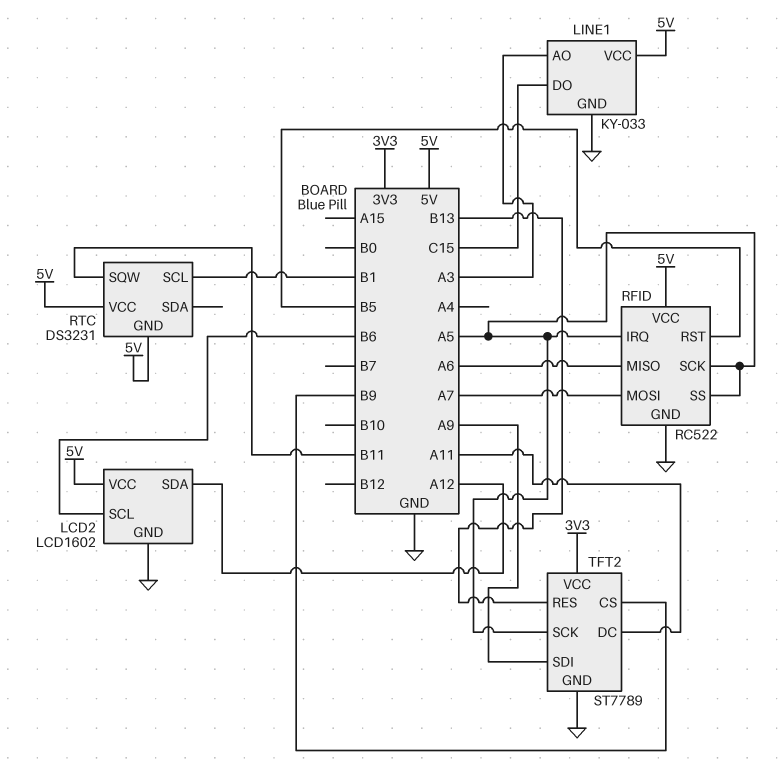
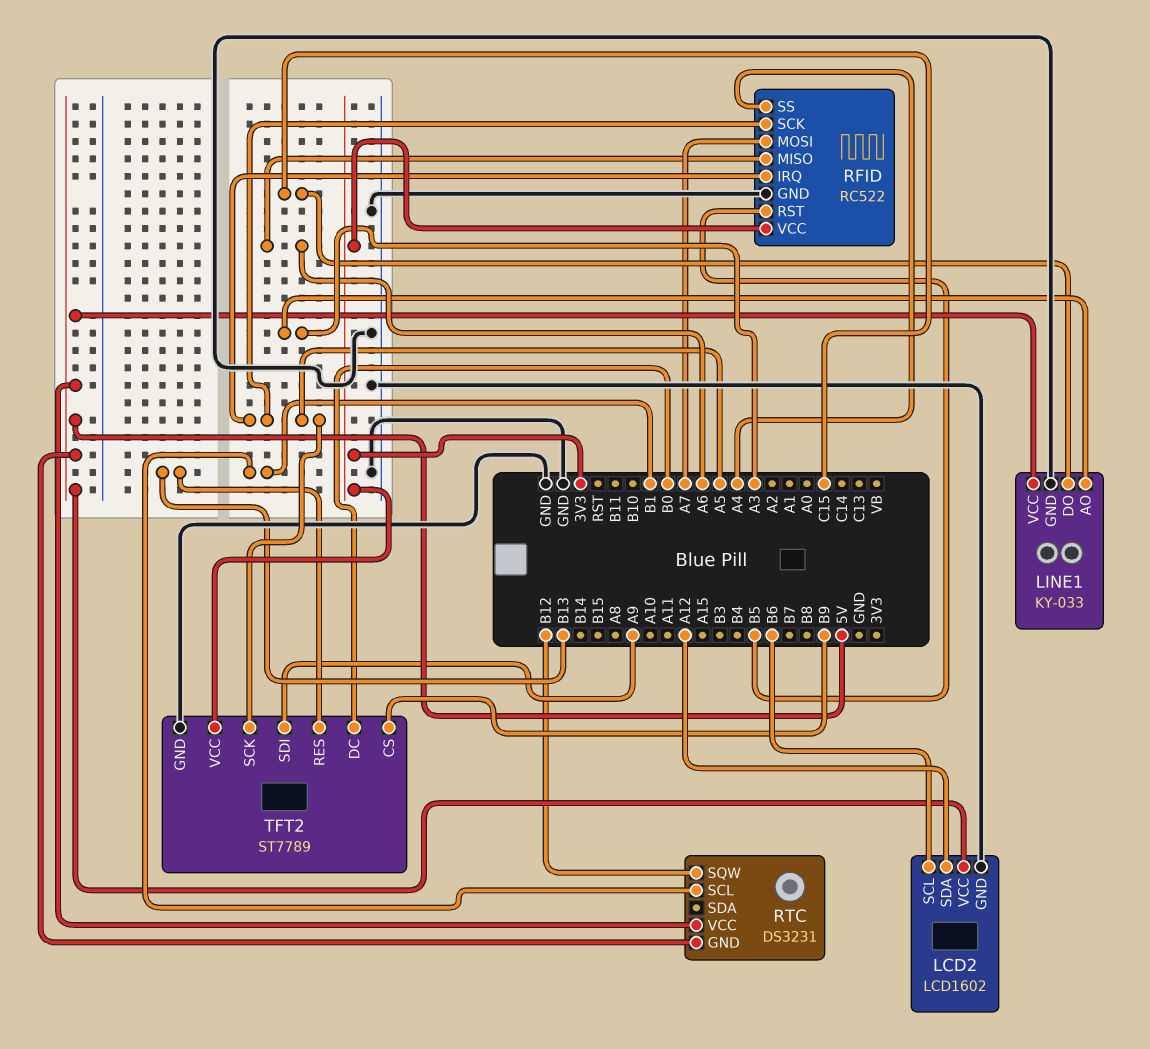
RFID pin SS: A5 -> A4
RFID pin VCC: 5V -> 3V3
RTC pin SQW: B11 -> B12
TFT2 pin DC: A11 -> B0

